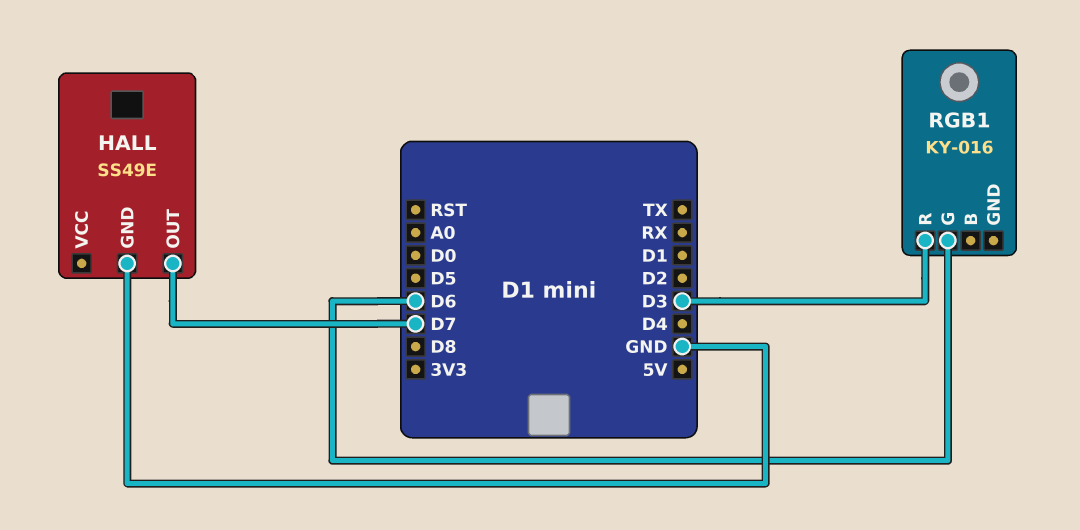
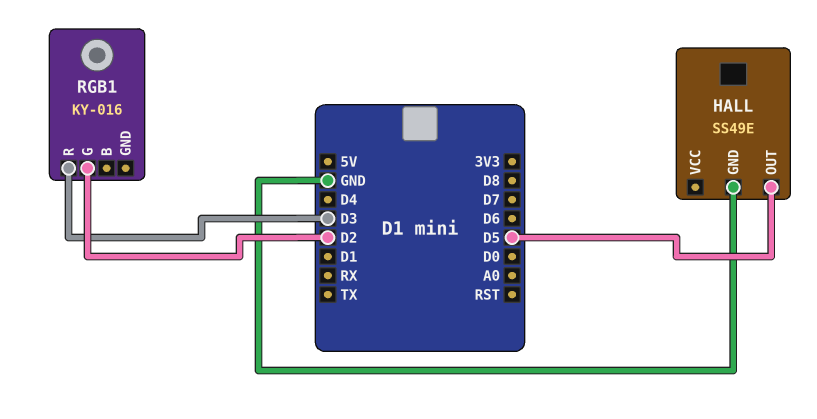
HALL pin OUT: D7 -> D5
RGB1 pin G: D6 -> D2

